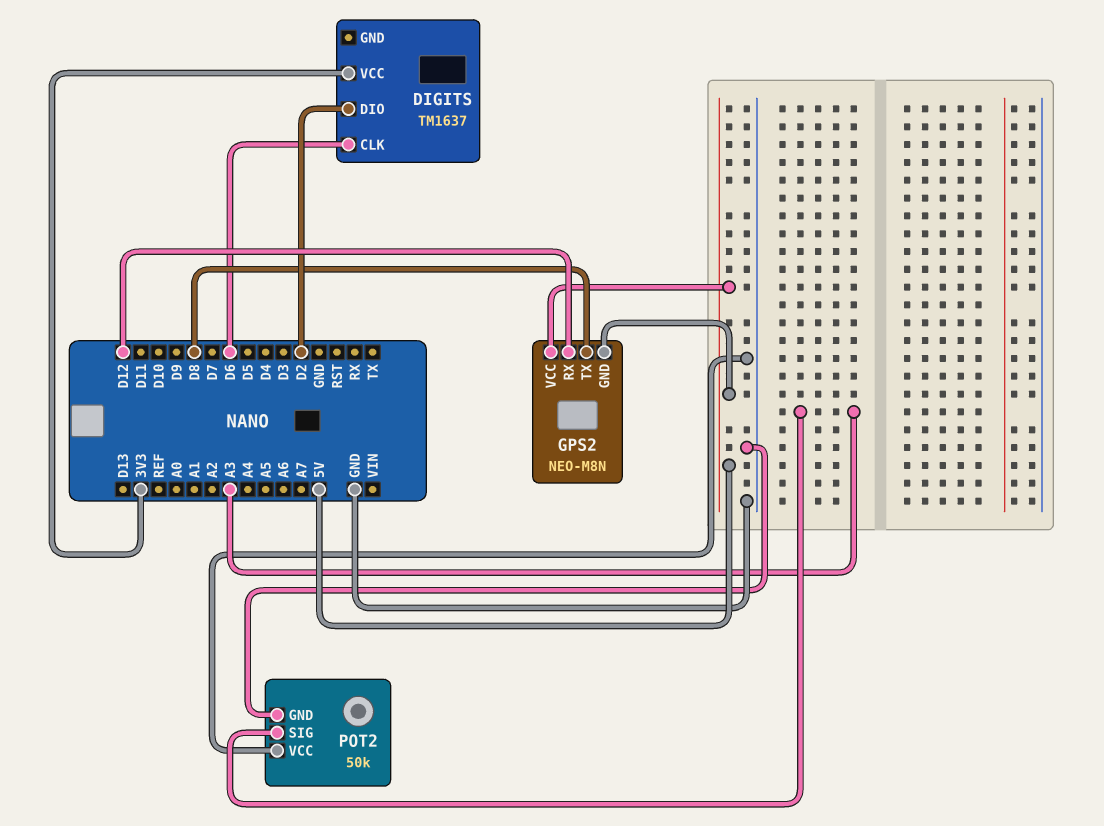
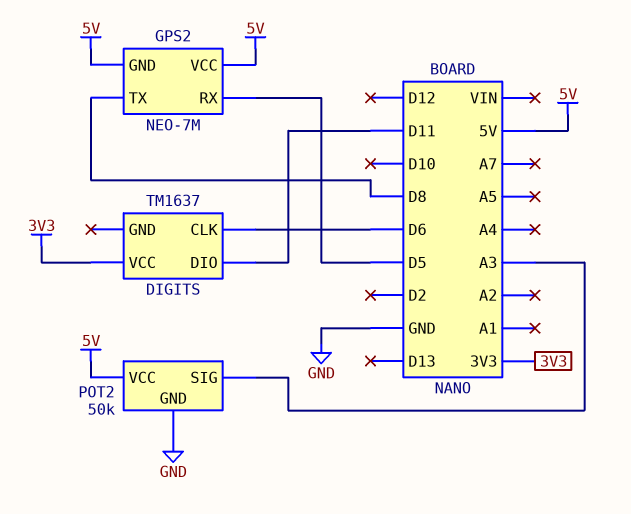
DIGITS pin DIO: D2 -> D11
GPS2: NEO-M8N -> NEO-7M
GPS2 pin RX: D12 -> D5
POT2 pin VCC: GND -> 5V

